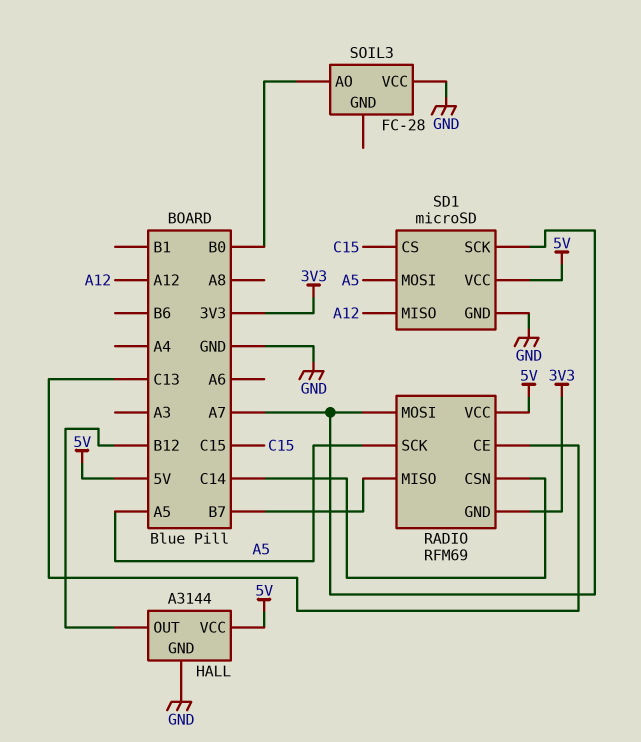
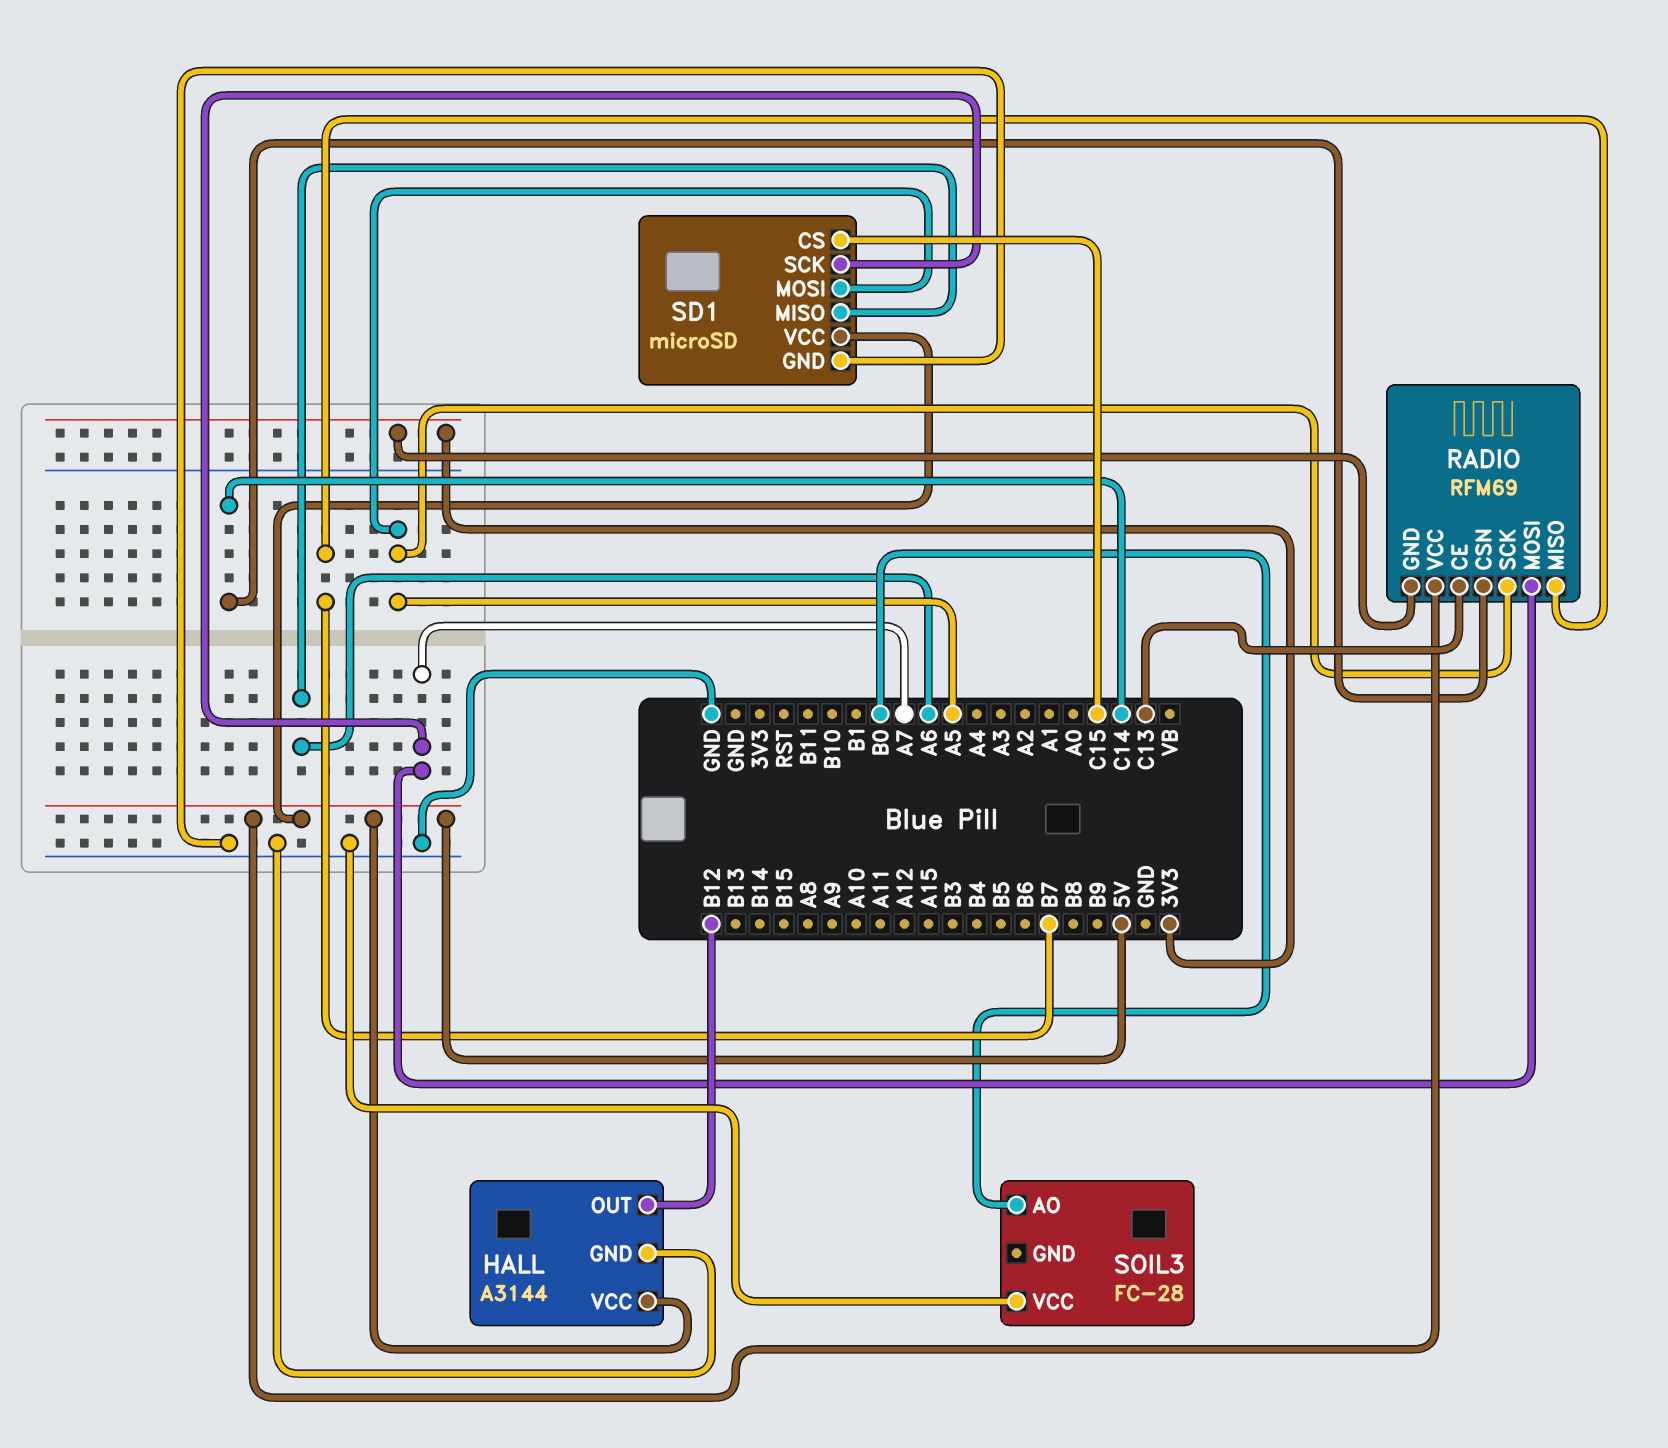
SD1 pin MISO: A12 -> A6

